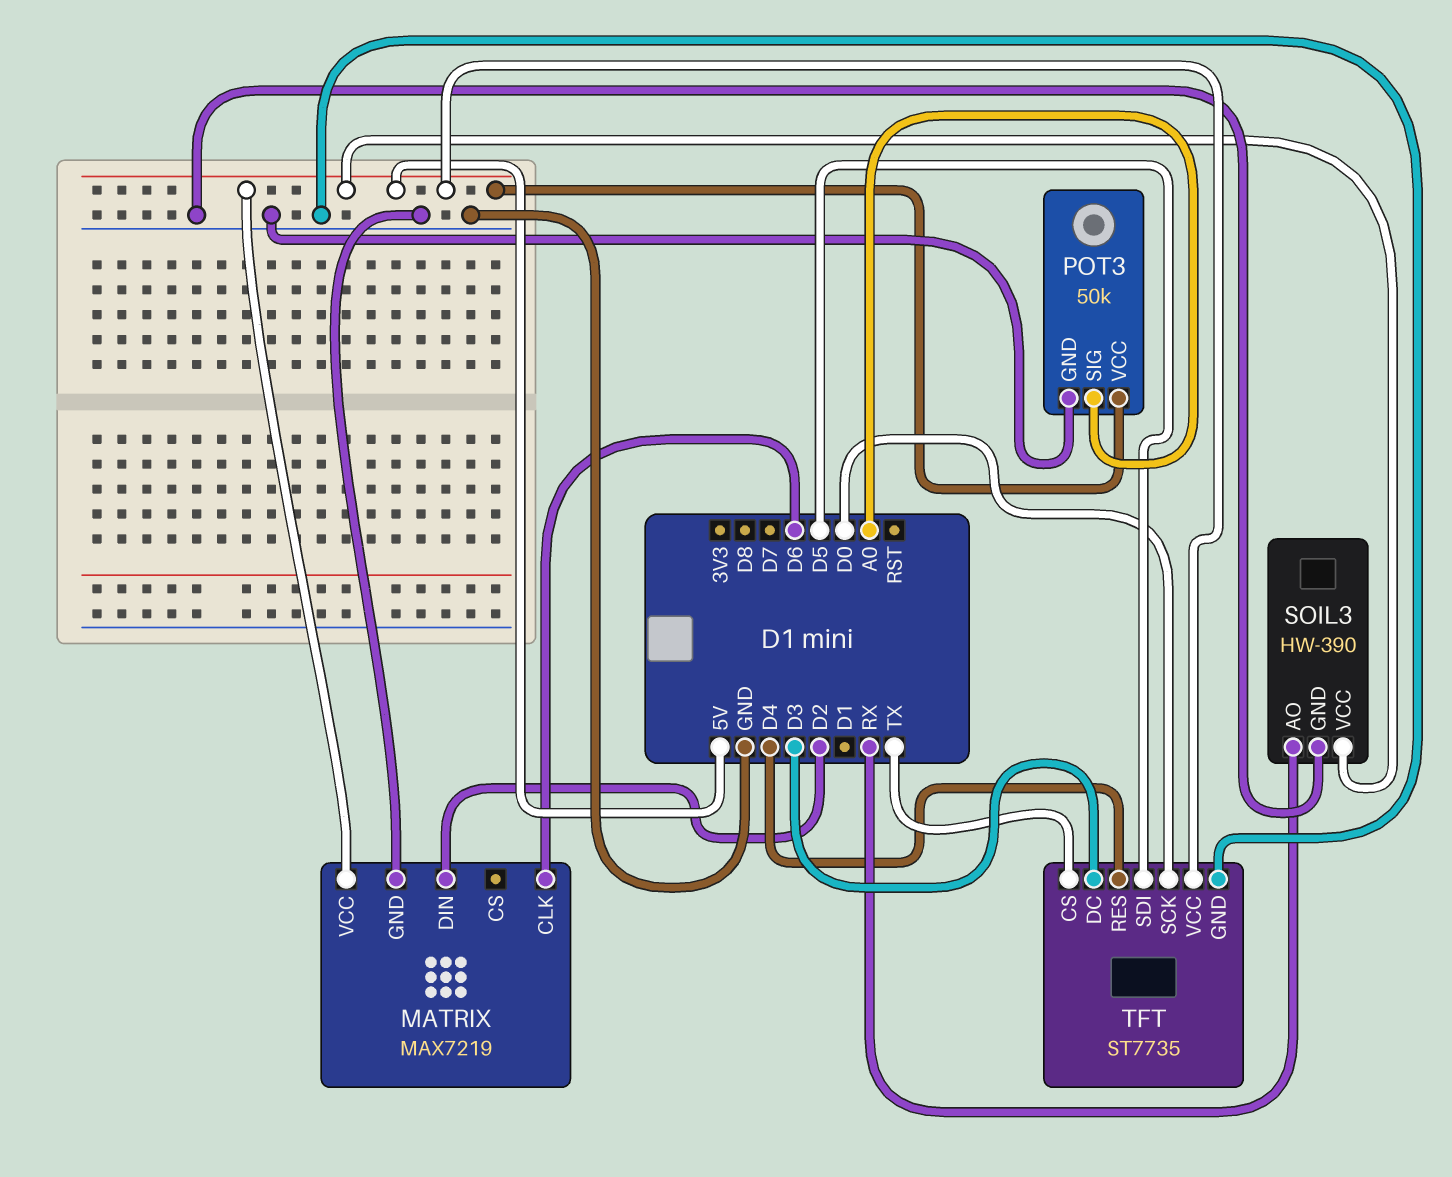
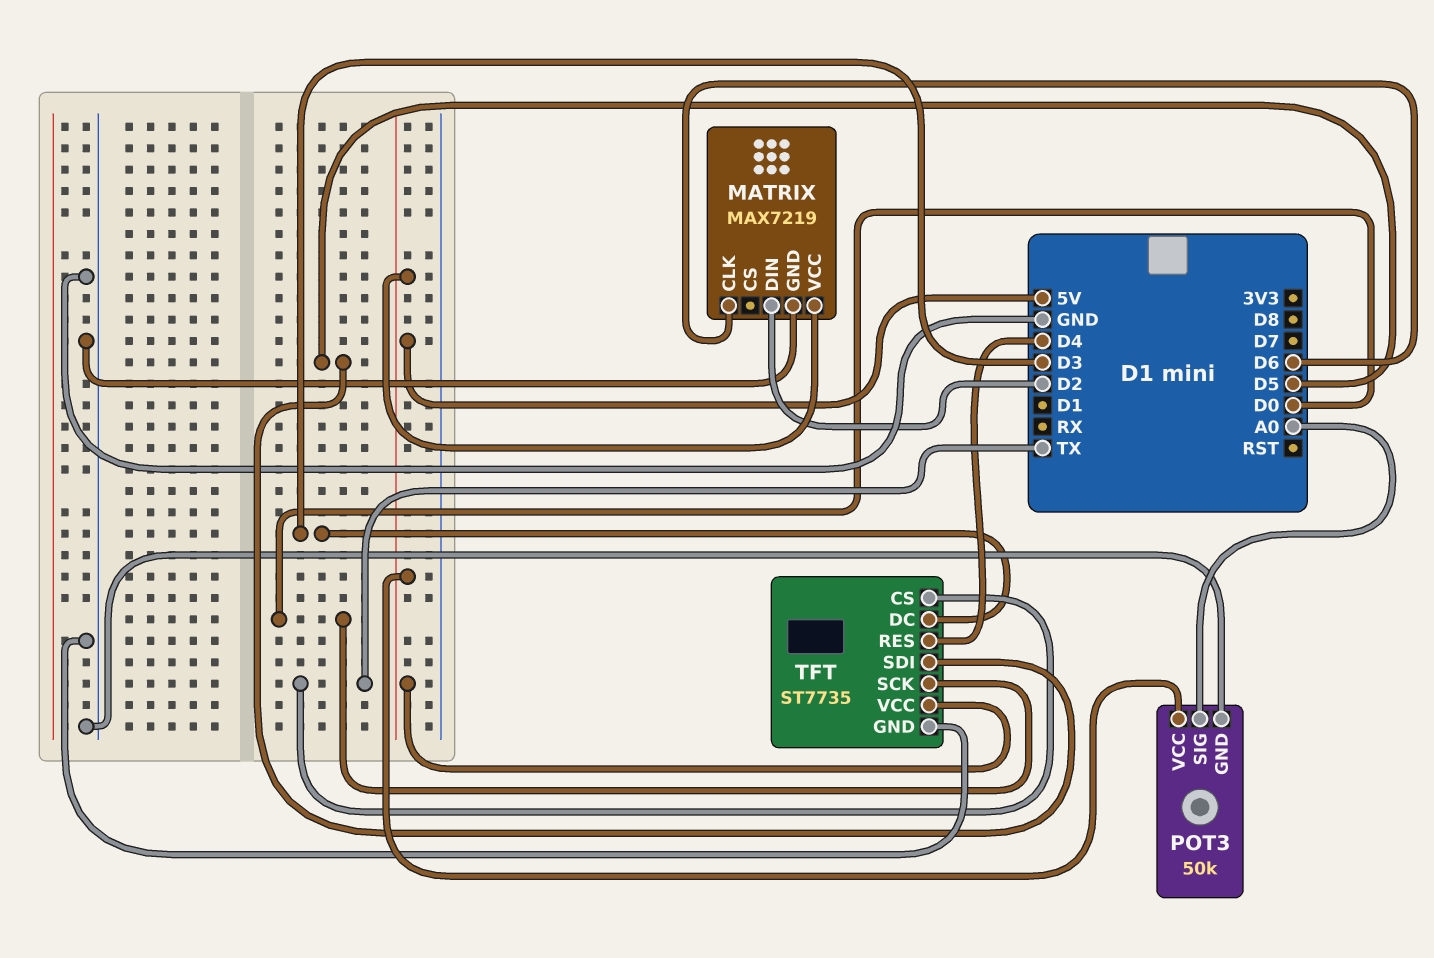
SOIL3: HW-390 -> none
SOIL3 pin AO: RX -> none
SOIL3 pin GND: GND -> none
SOIL3 pin VCC: 5V -> none

